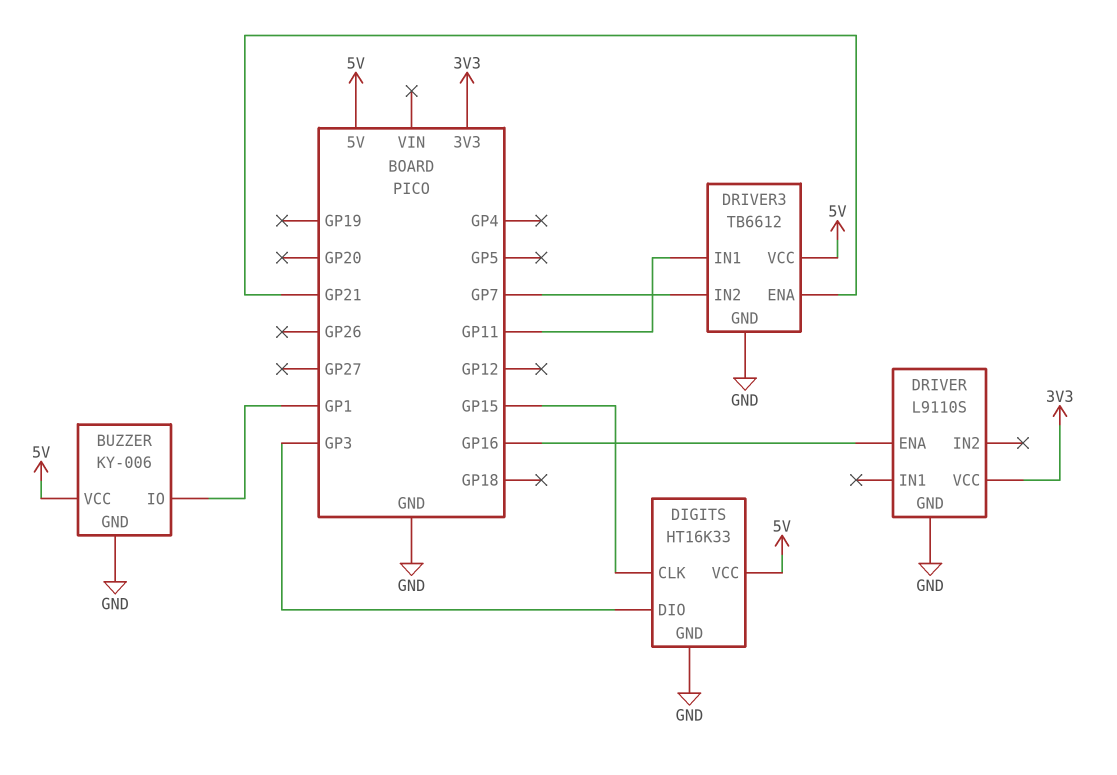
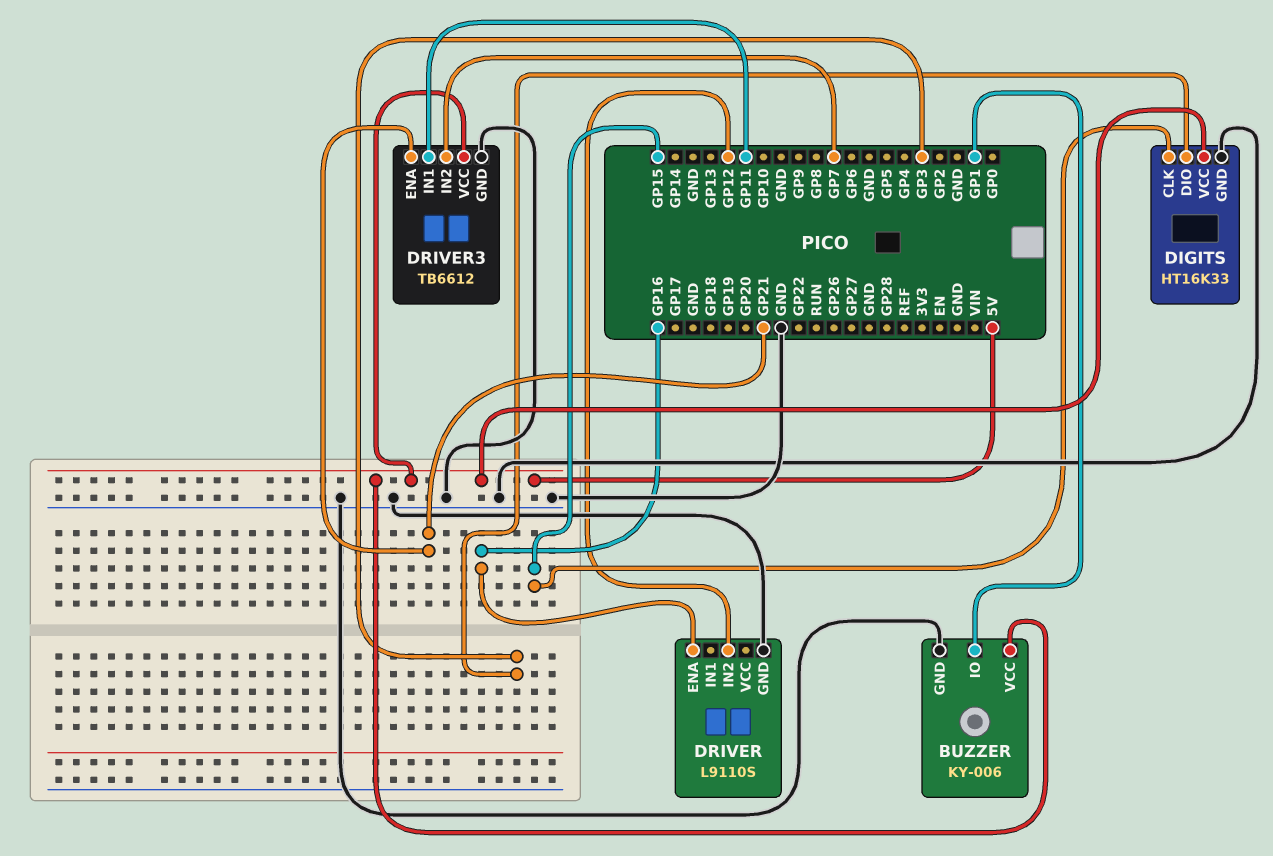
DRIVER pin IN2: none -> GP12
DRIVER pin VCC: 3V3 -> none

